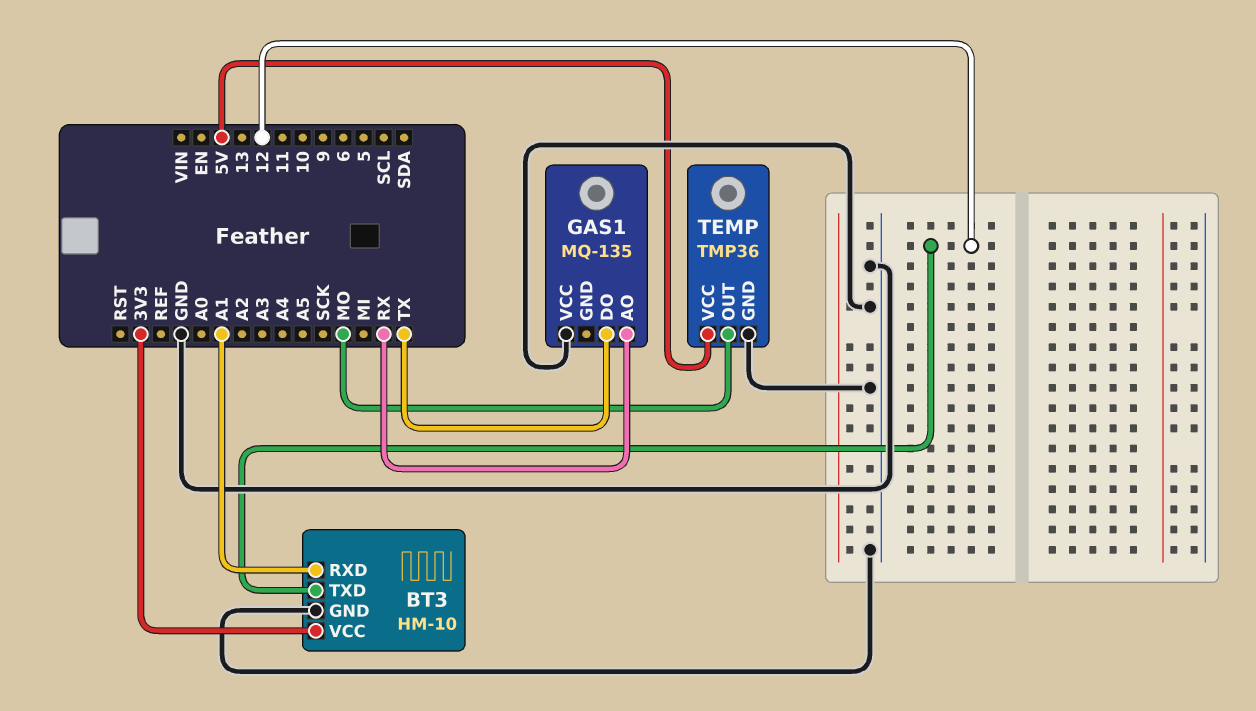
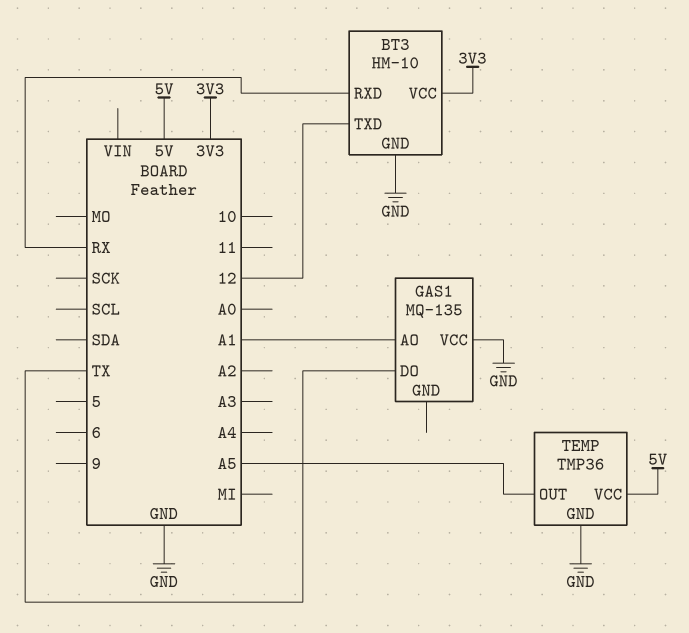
BT3 pin RXD: A1 -> RX
GAS1 pin AO: RX -> A1
TEMP pin OUT: MO -> A5

